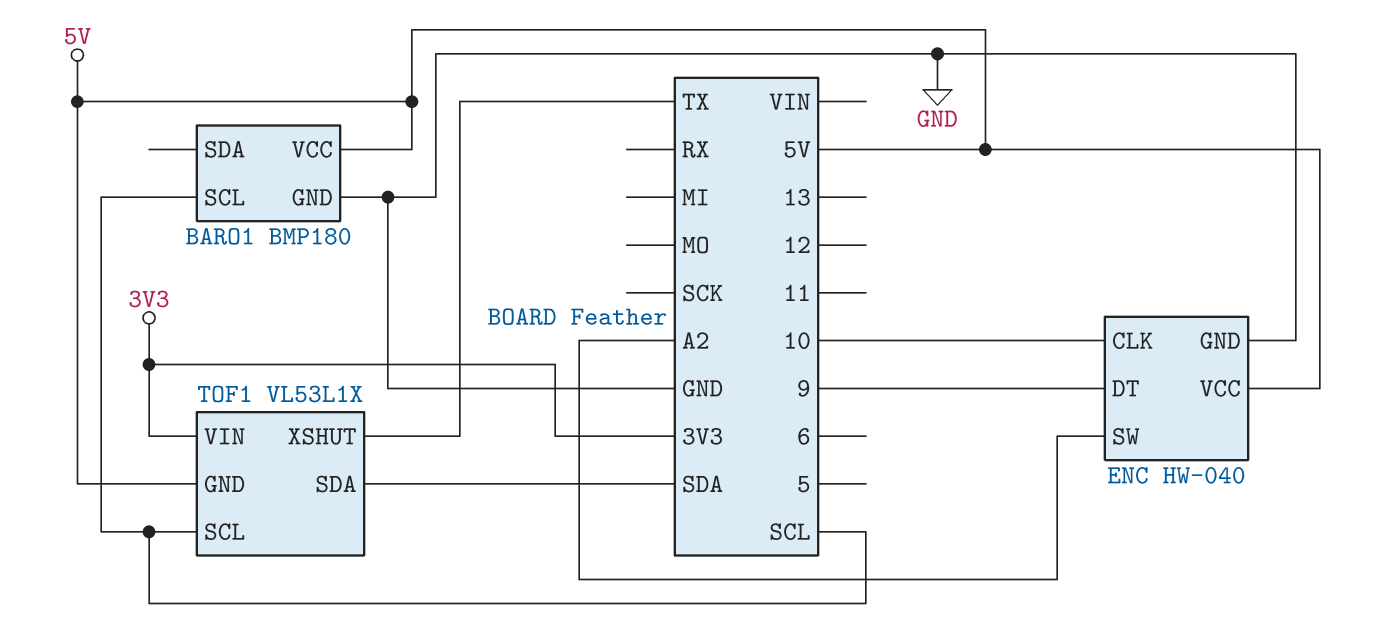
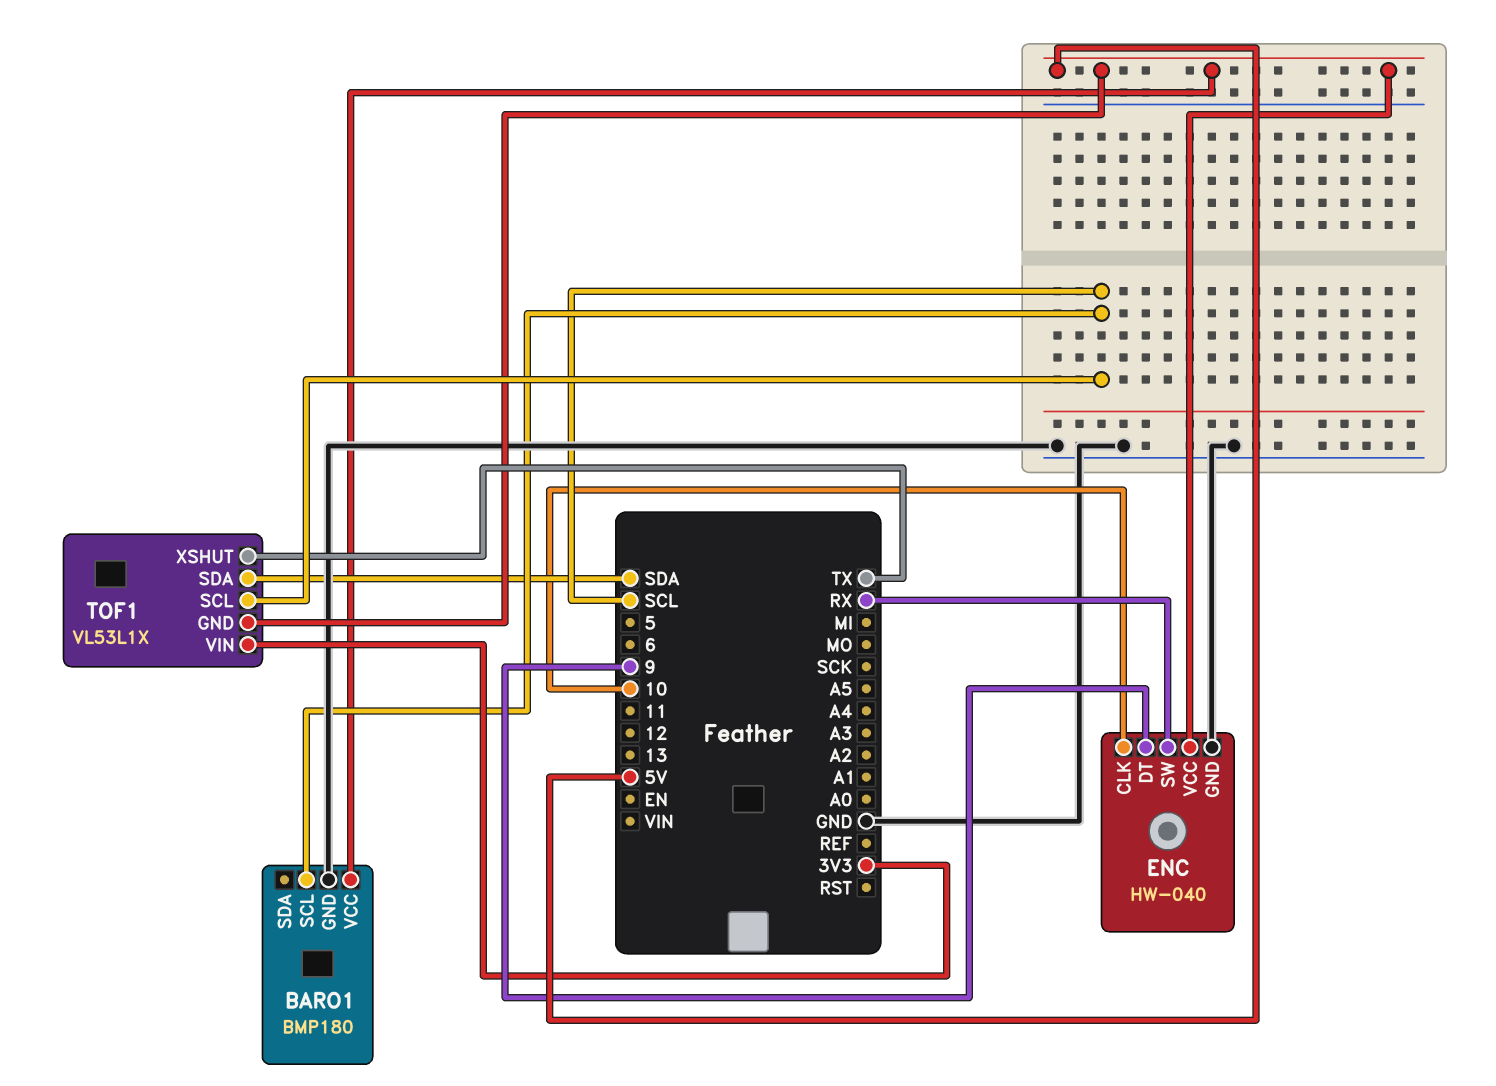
ENC pin SW: A2 -> RX

